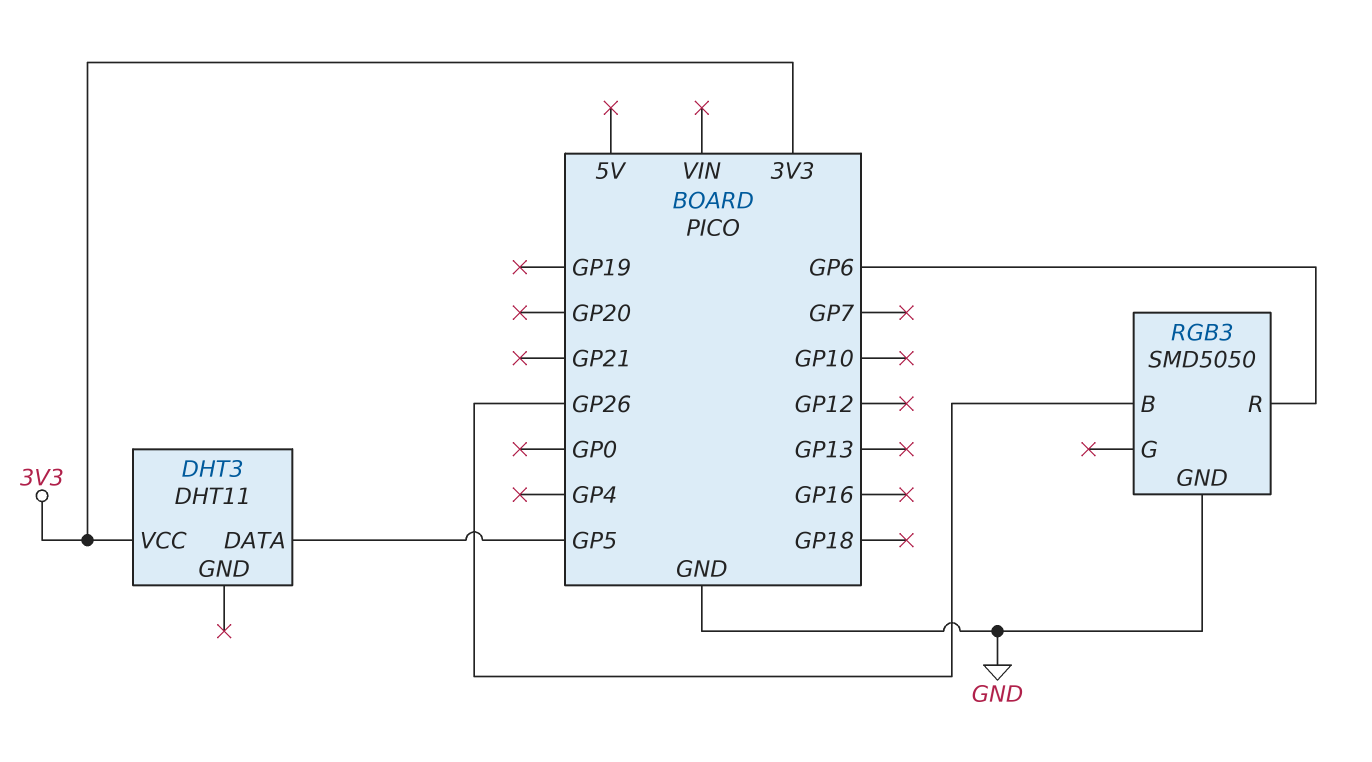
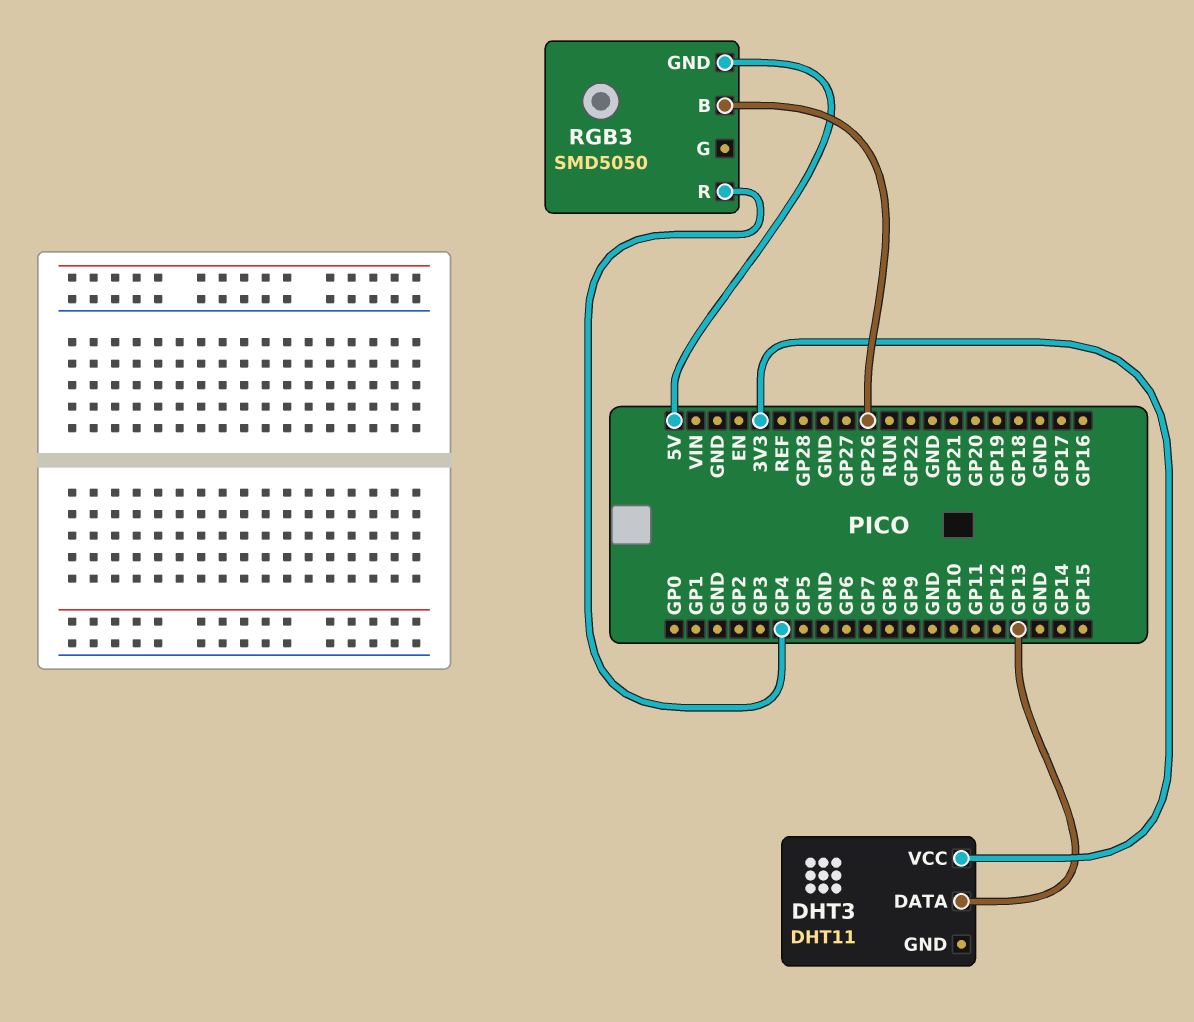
DHT3 pin DATA: GP5 -> GP13
RGB3 pin GND: GND -> 5V
RGB3 pin R: GP6 -> GP4

